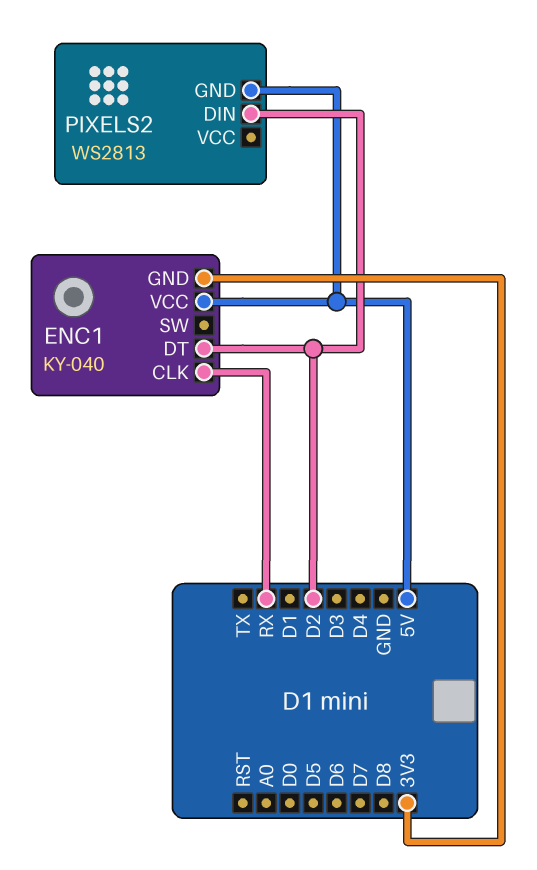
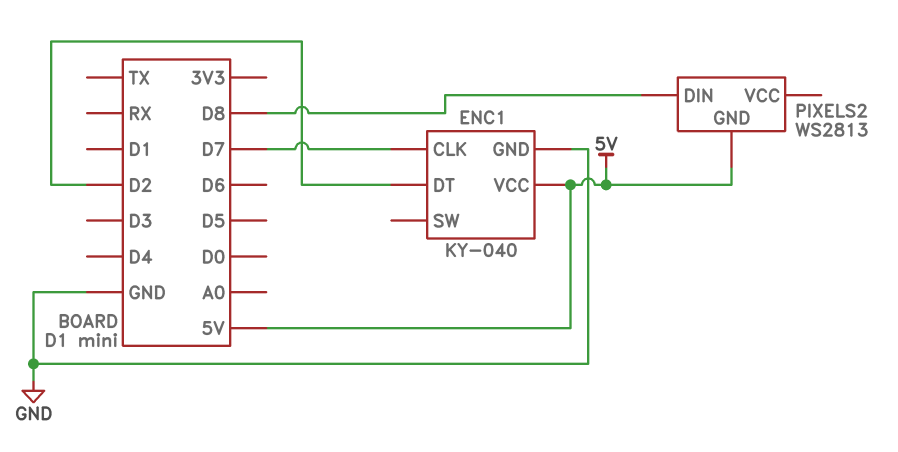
ENC1 pin CLK: RX -> D7
ENC1 pin GND: 3V3 -> GND
PIXELS2 pin DIN: D2 -> D8

